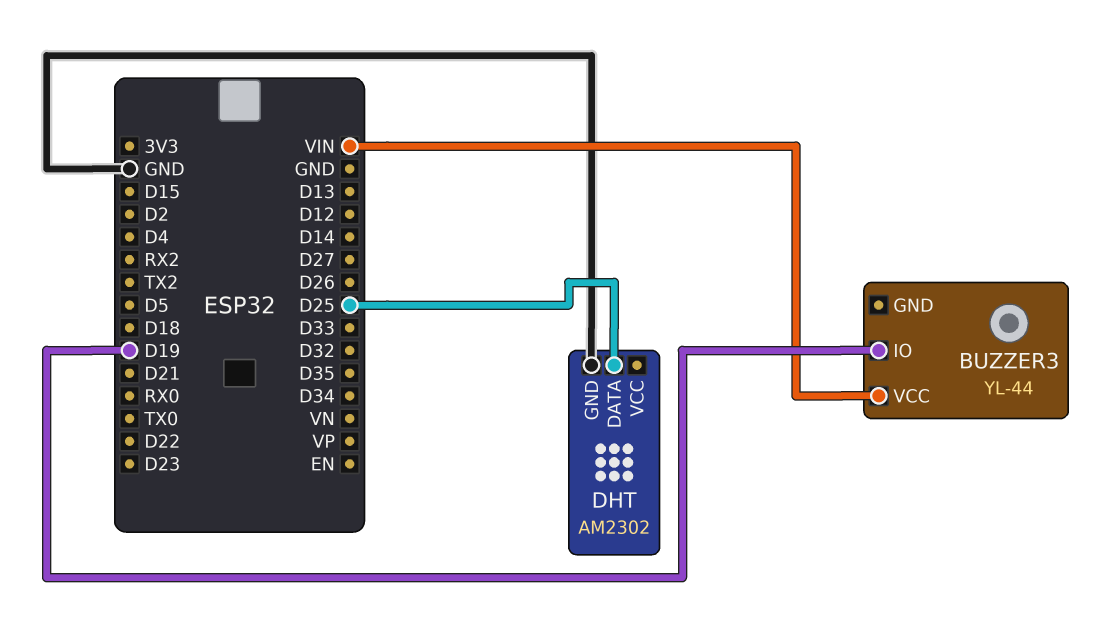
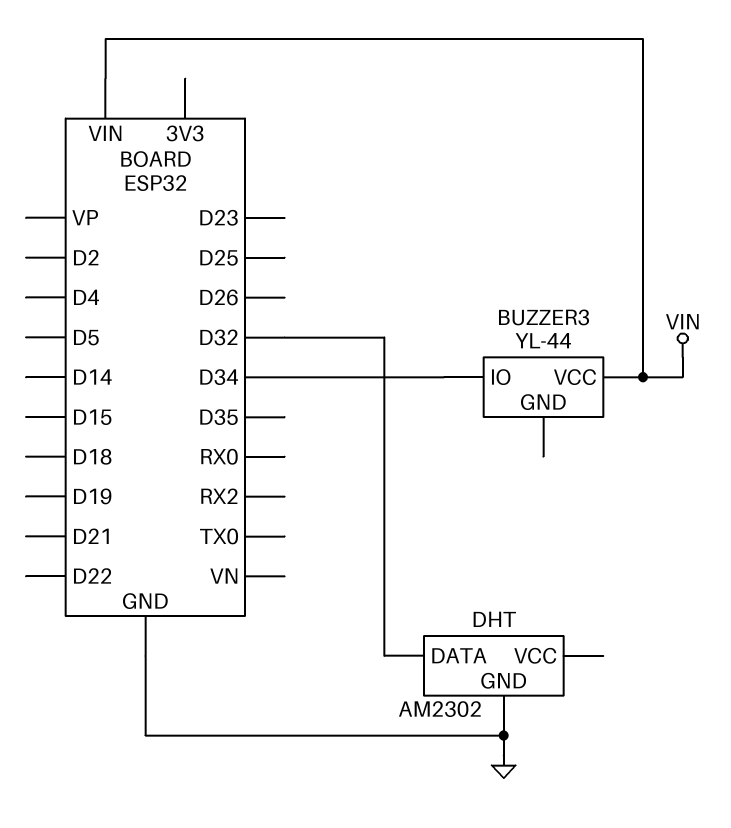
BUZZER3 pin IO: D19 -> D34
DHT pin DATA: D25 -> D32

